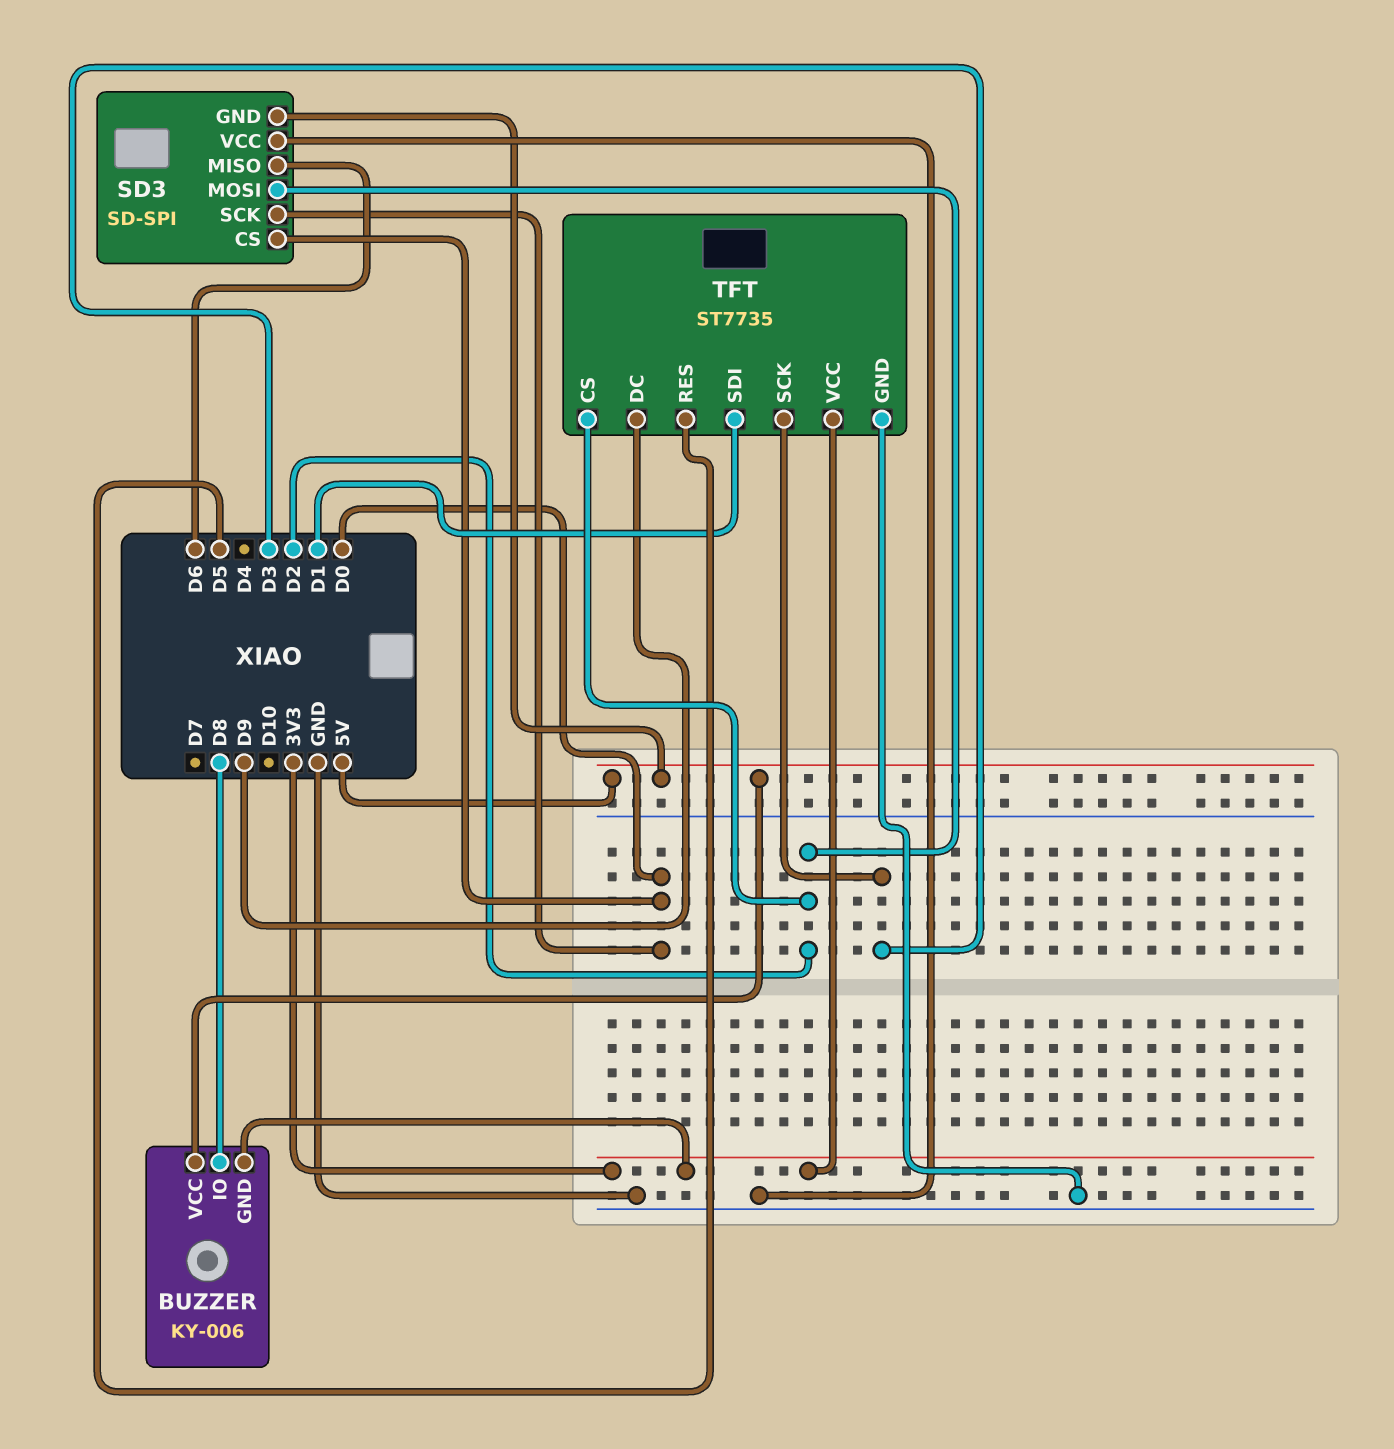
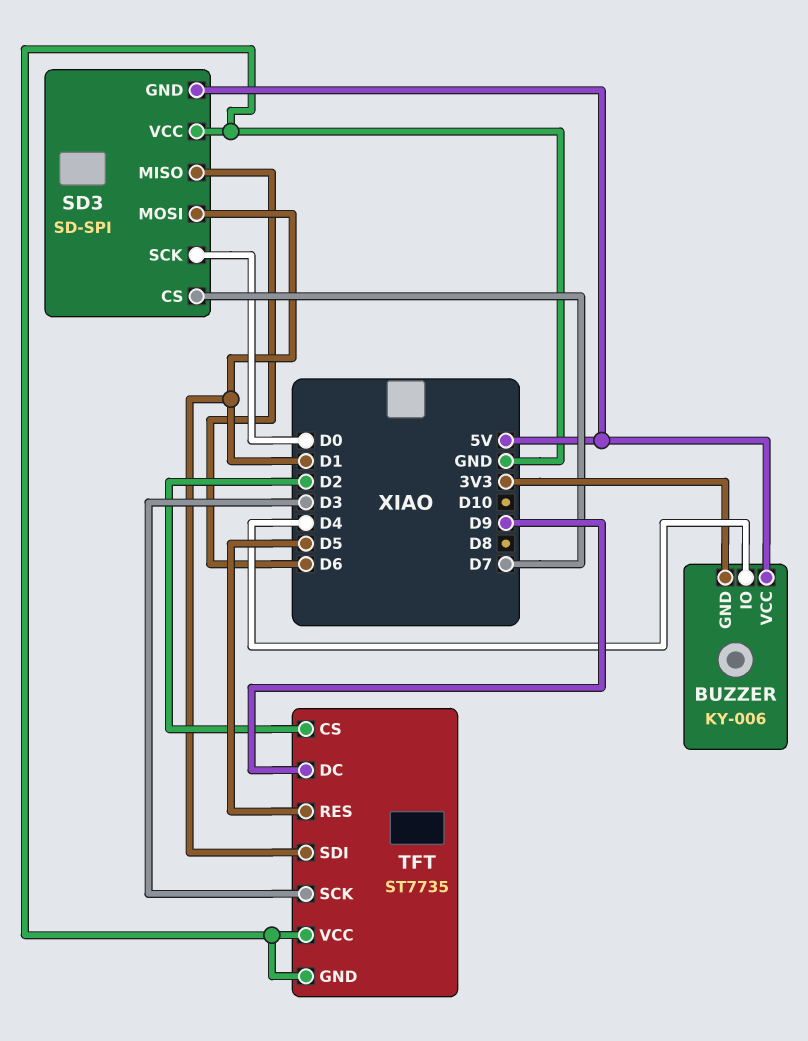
BUZZER pin IO: D8 -> D4
SD3 pin CS: D0 -> D7
SD3 pin MOSI: D2 -> D1
TFT pin VCC: 3V3 -> GND

